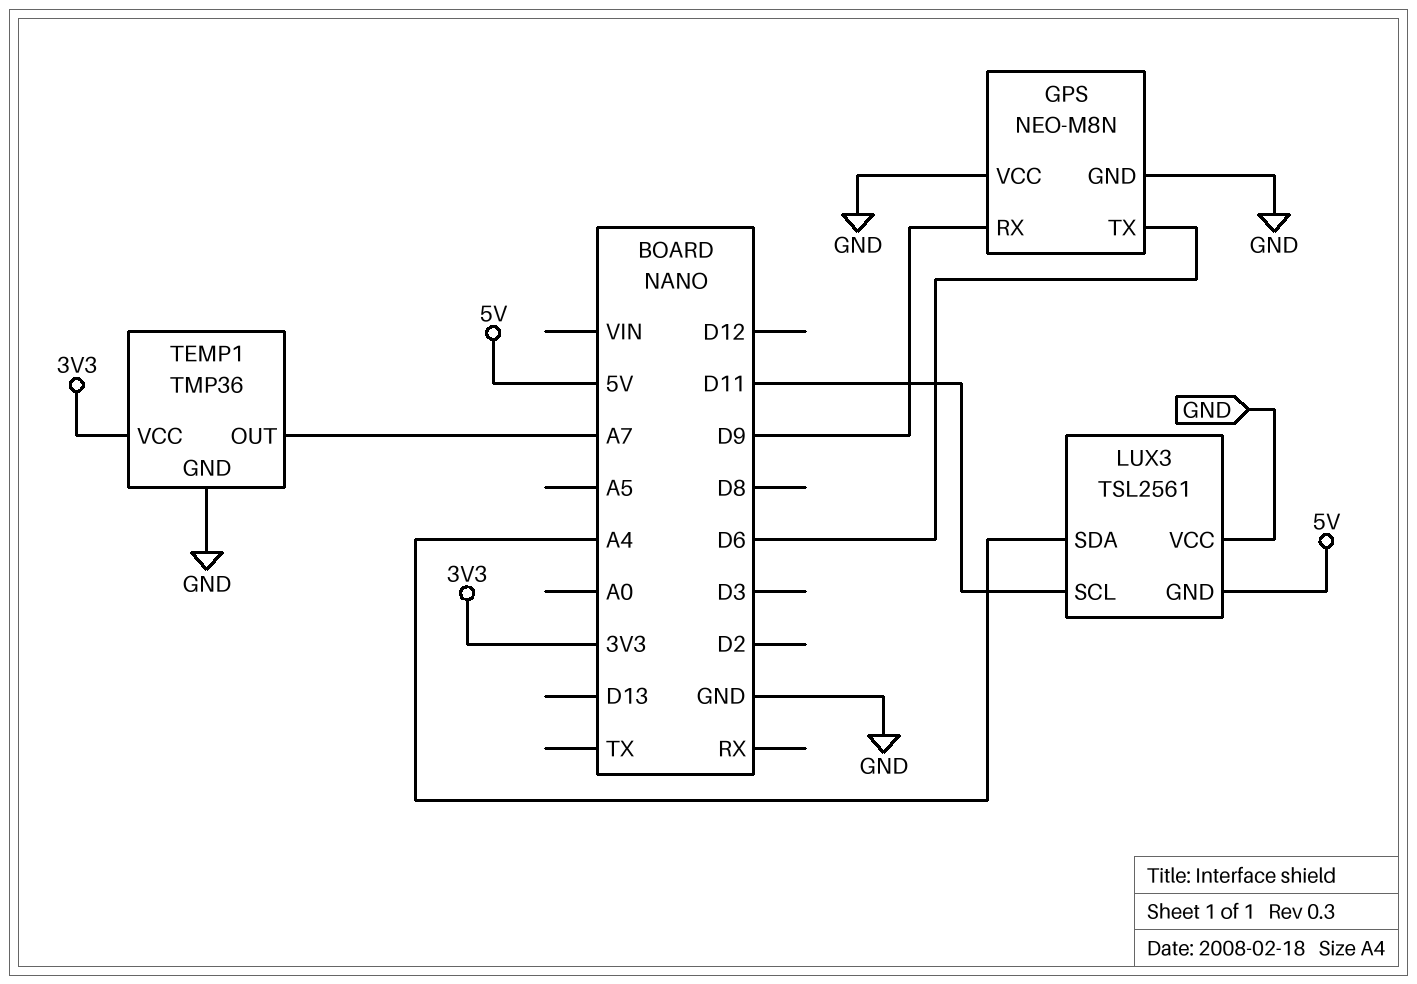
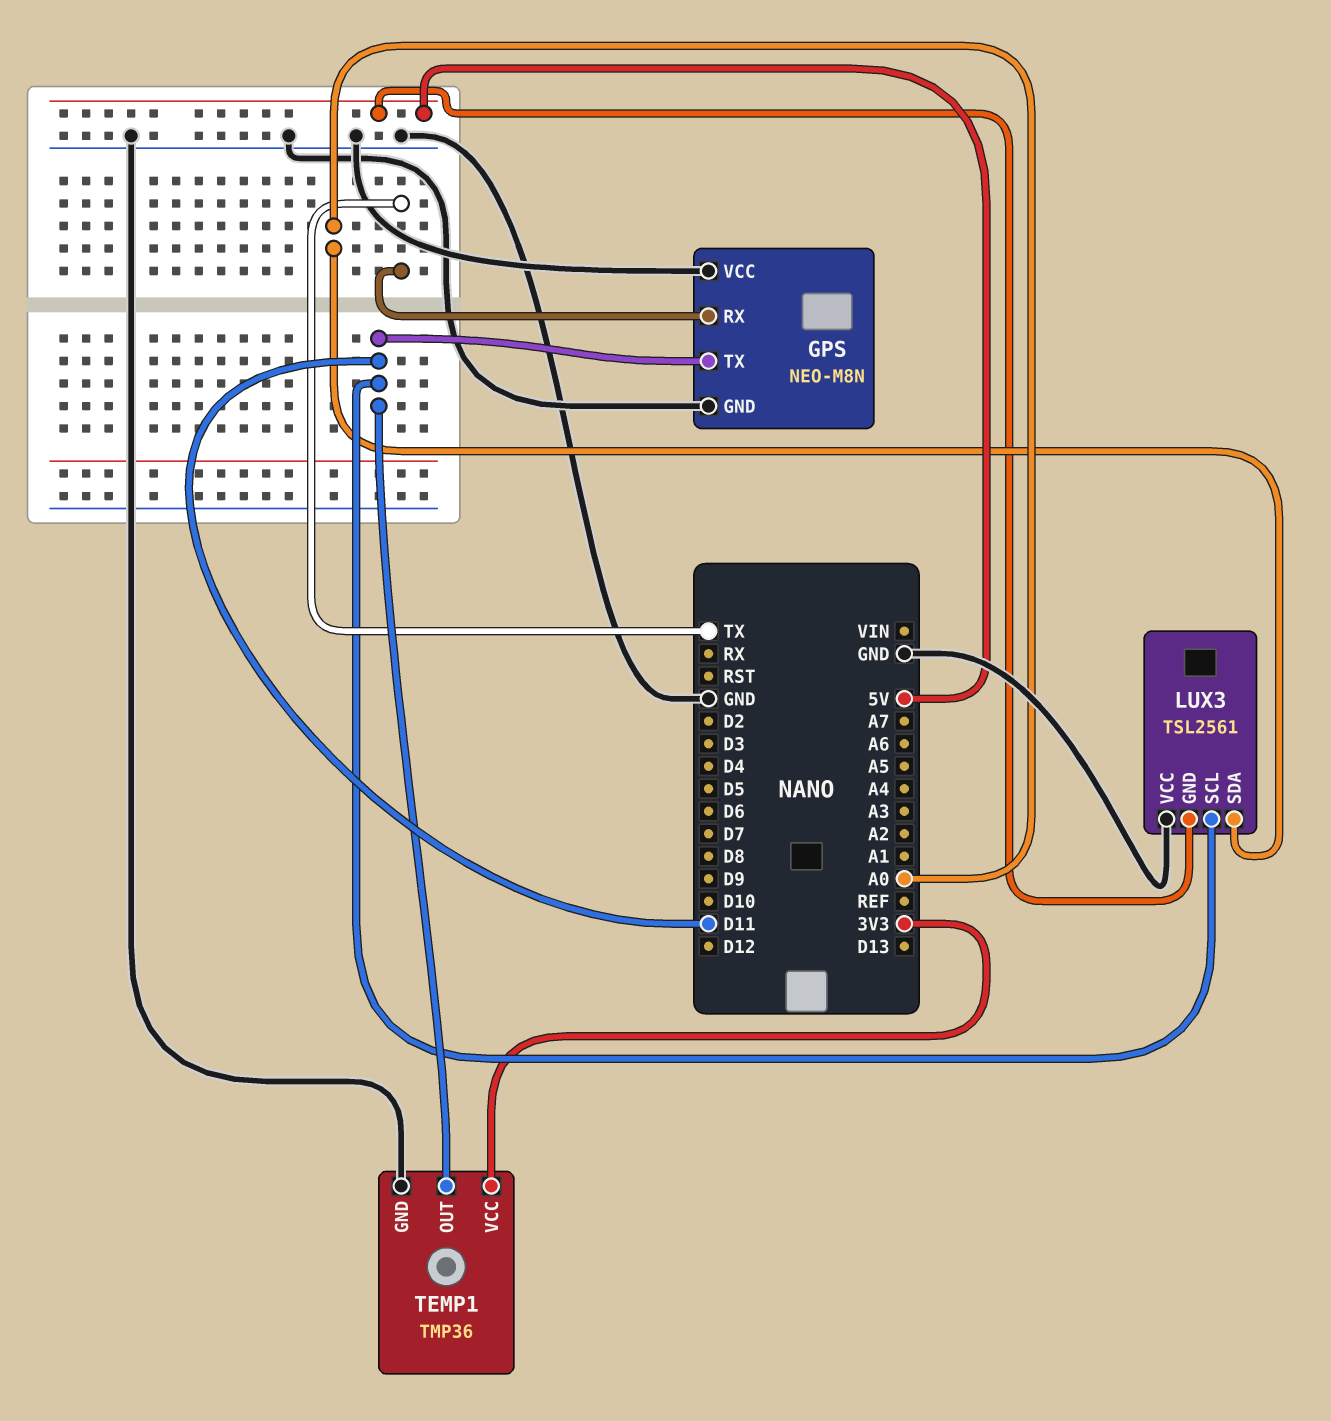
GPS pin RX: D9 -> TX
GPS pin TX: D6 -> D11
LUX3 pin SDA: A4 -> A0
TEMP1 pin OUT: A7 -> D11

